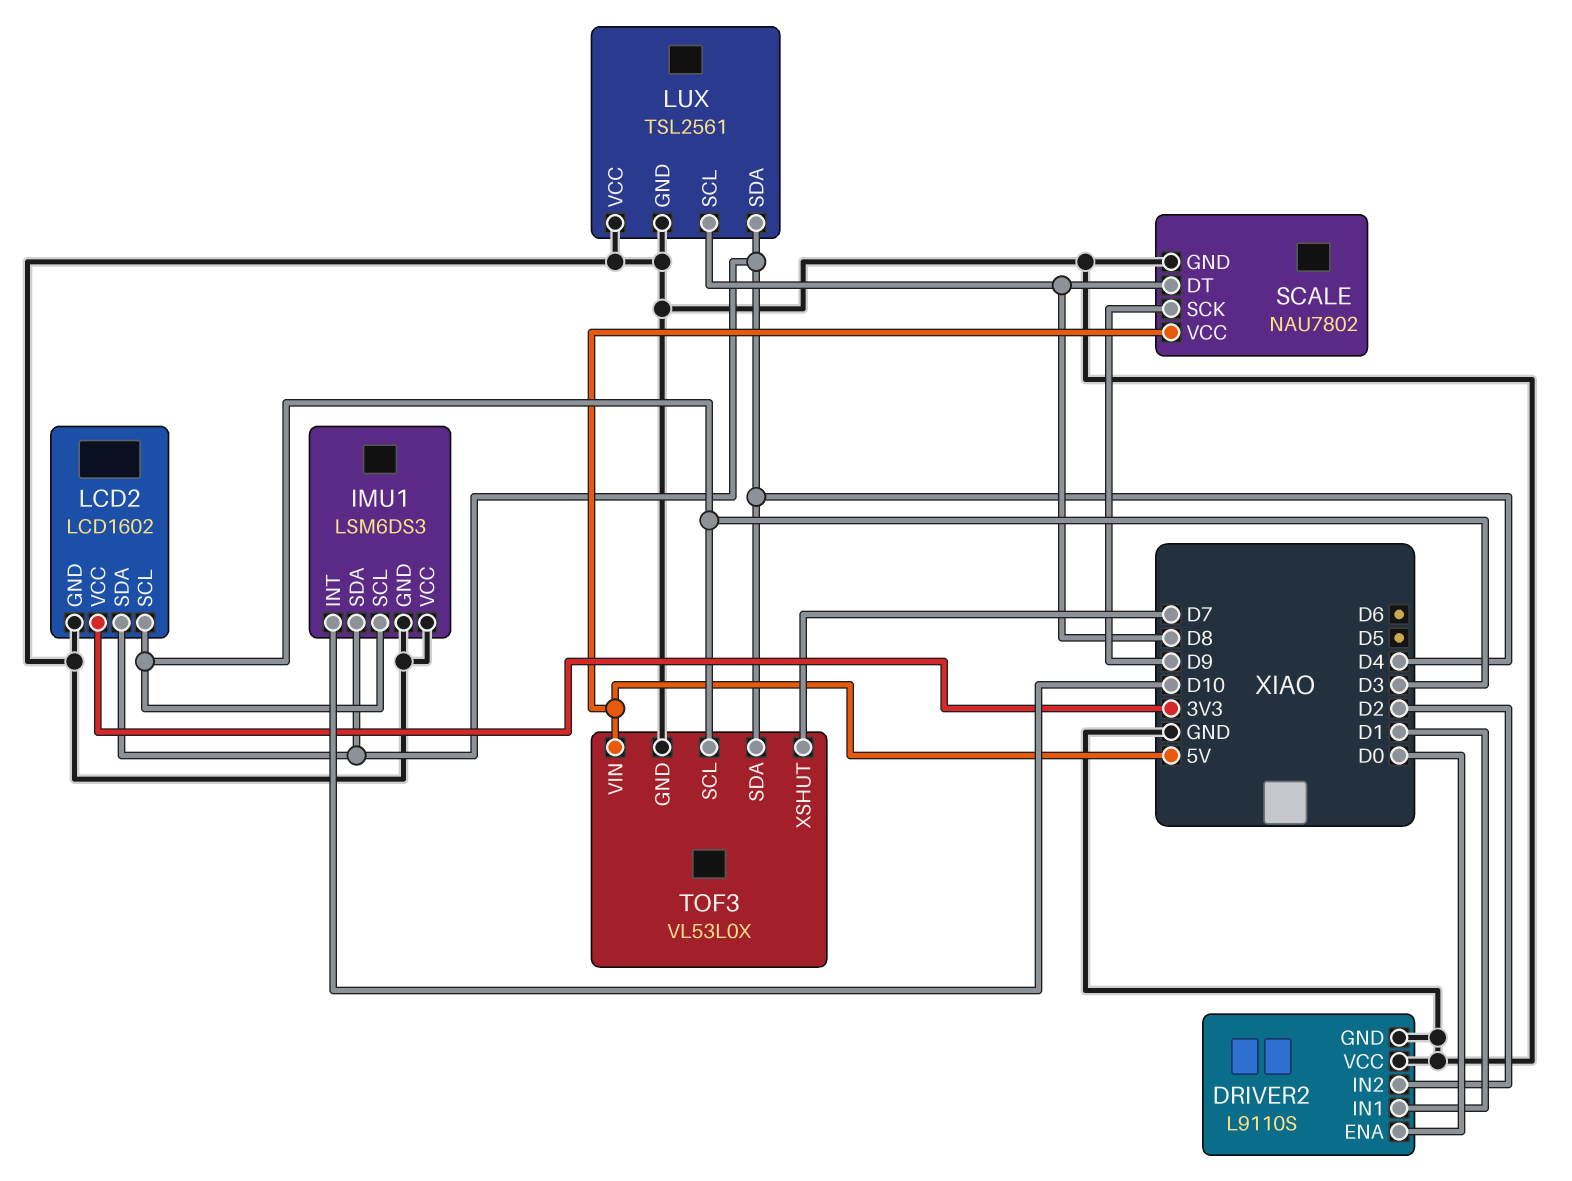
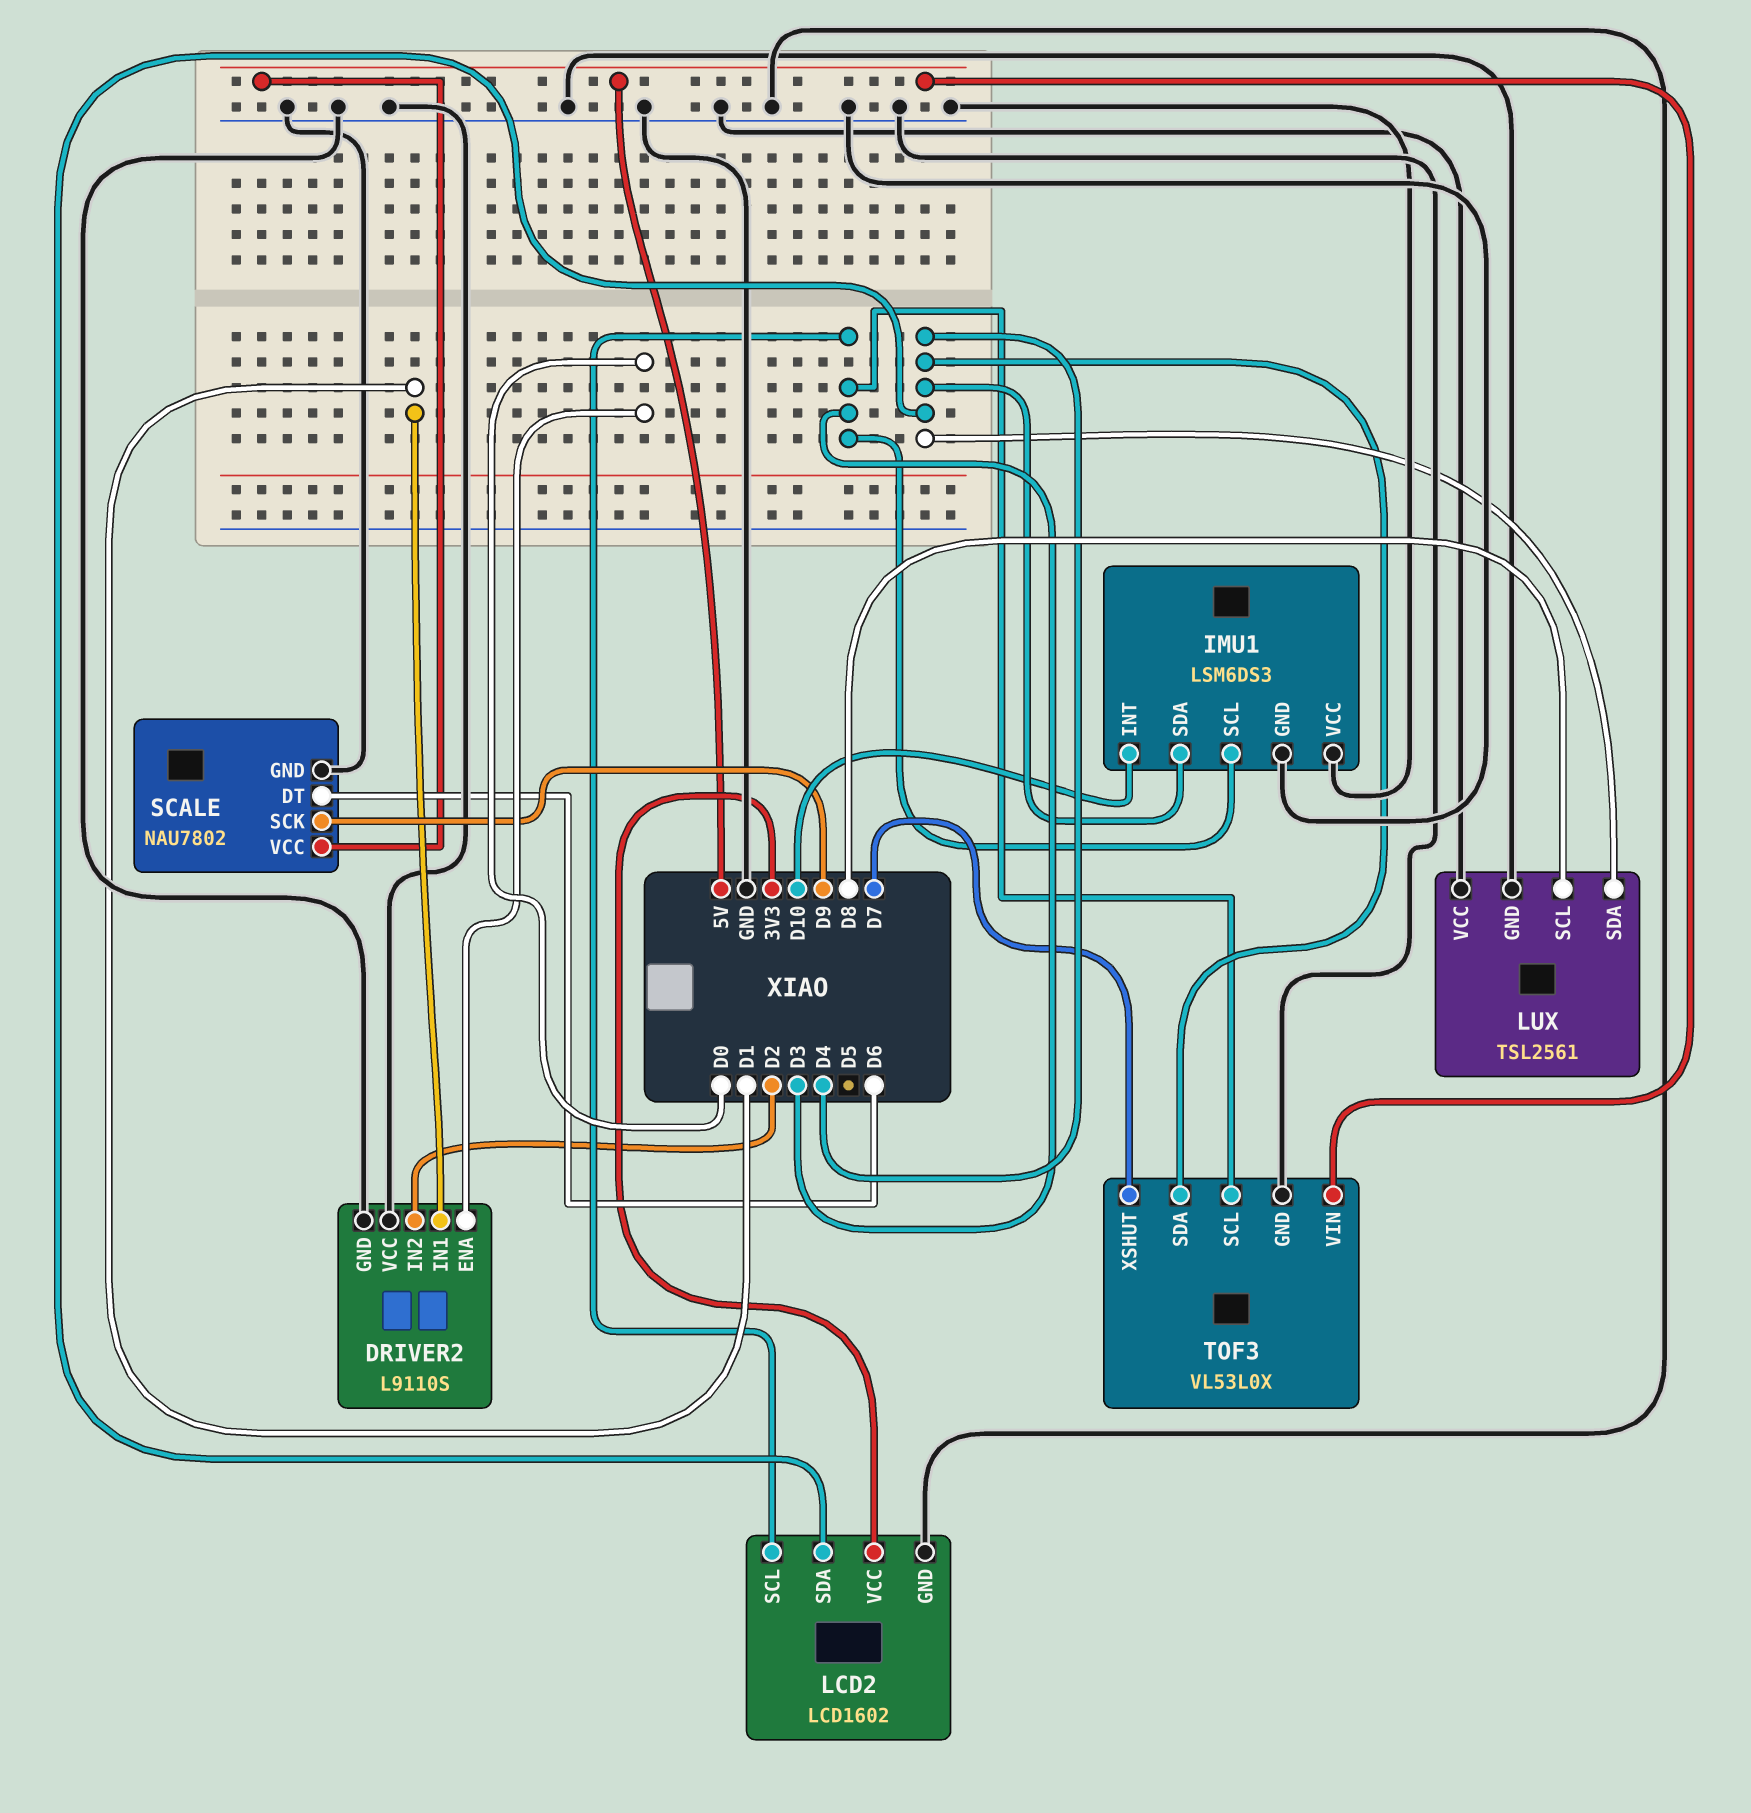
SCALE pin DT: D8 -> D6

